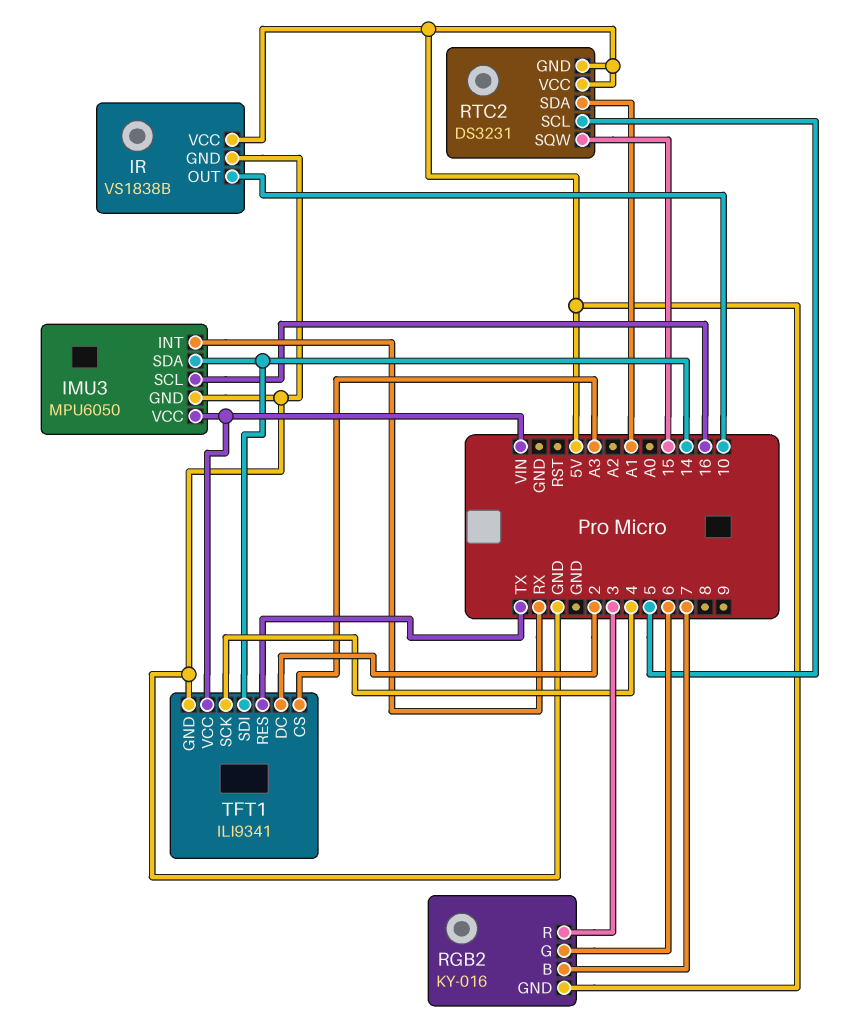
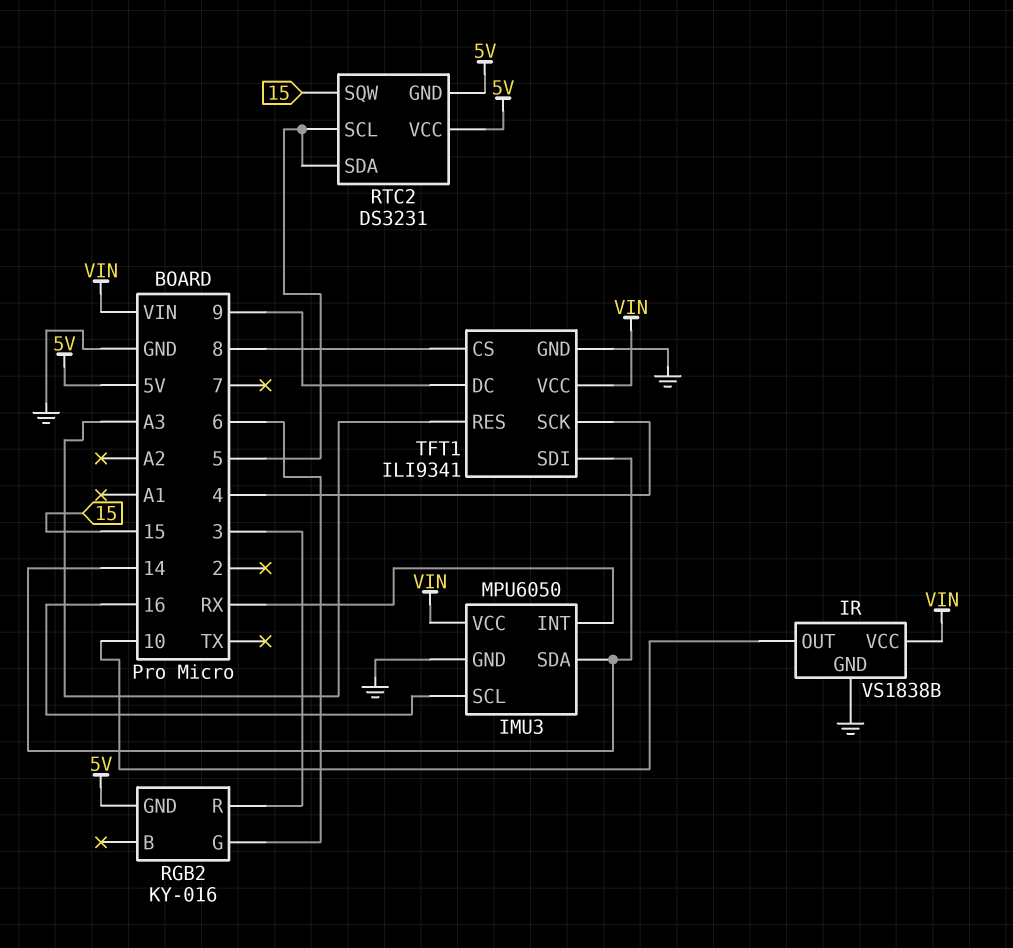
IR pin VCC: 5V -> VIN
RGB2 pin B: 7 -> none
RTC2 pin SDA: A1 -> 5
TFT1 pin CS: A3 -> 8
TFT1 pin DC: 2 -> 9
TFT1 pin RES: TX -> A3

